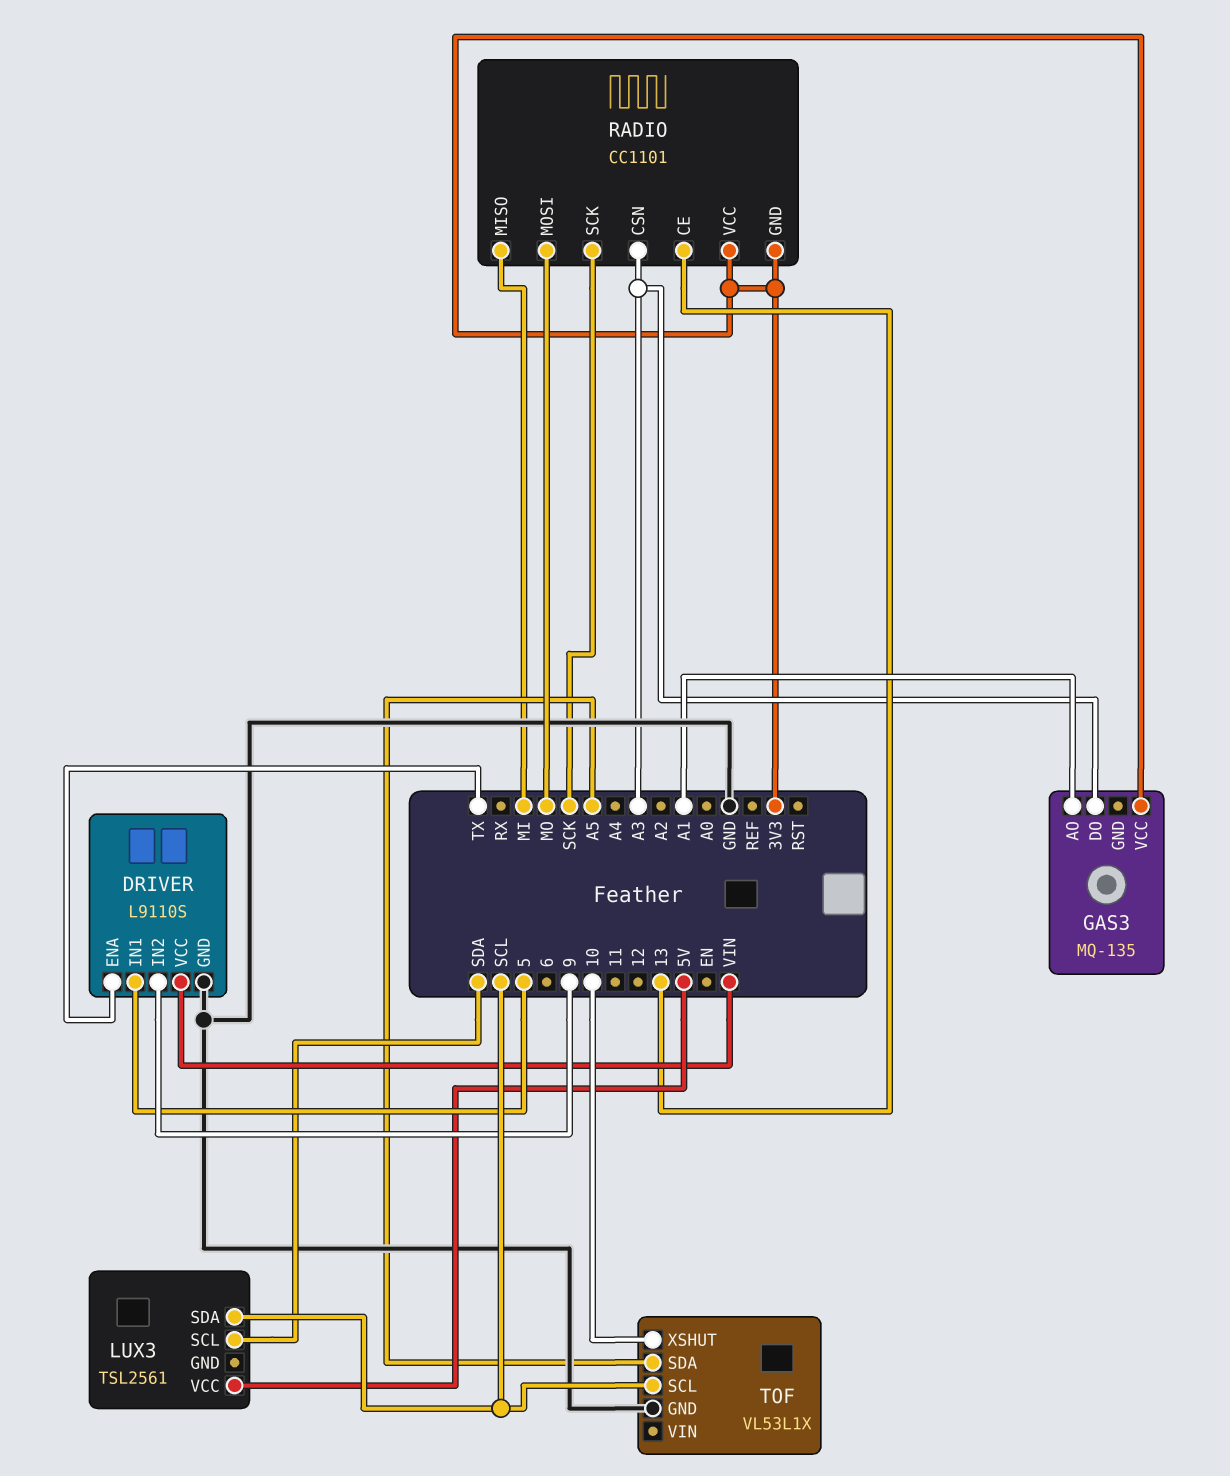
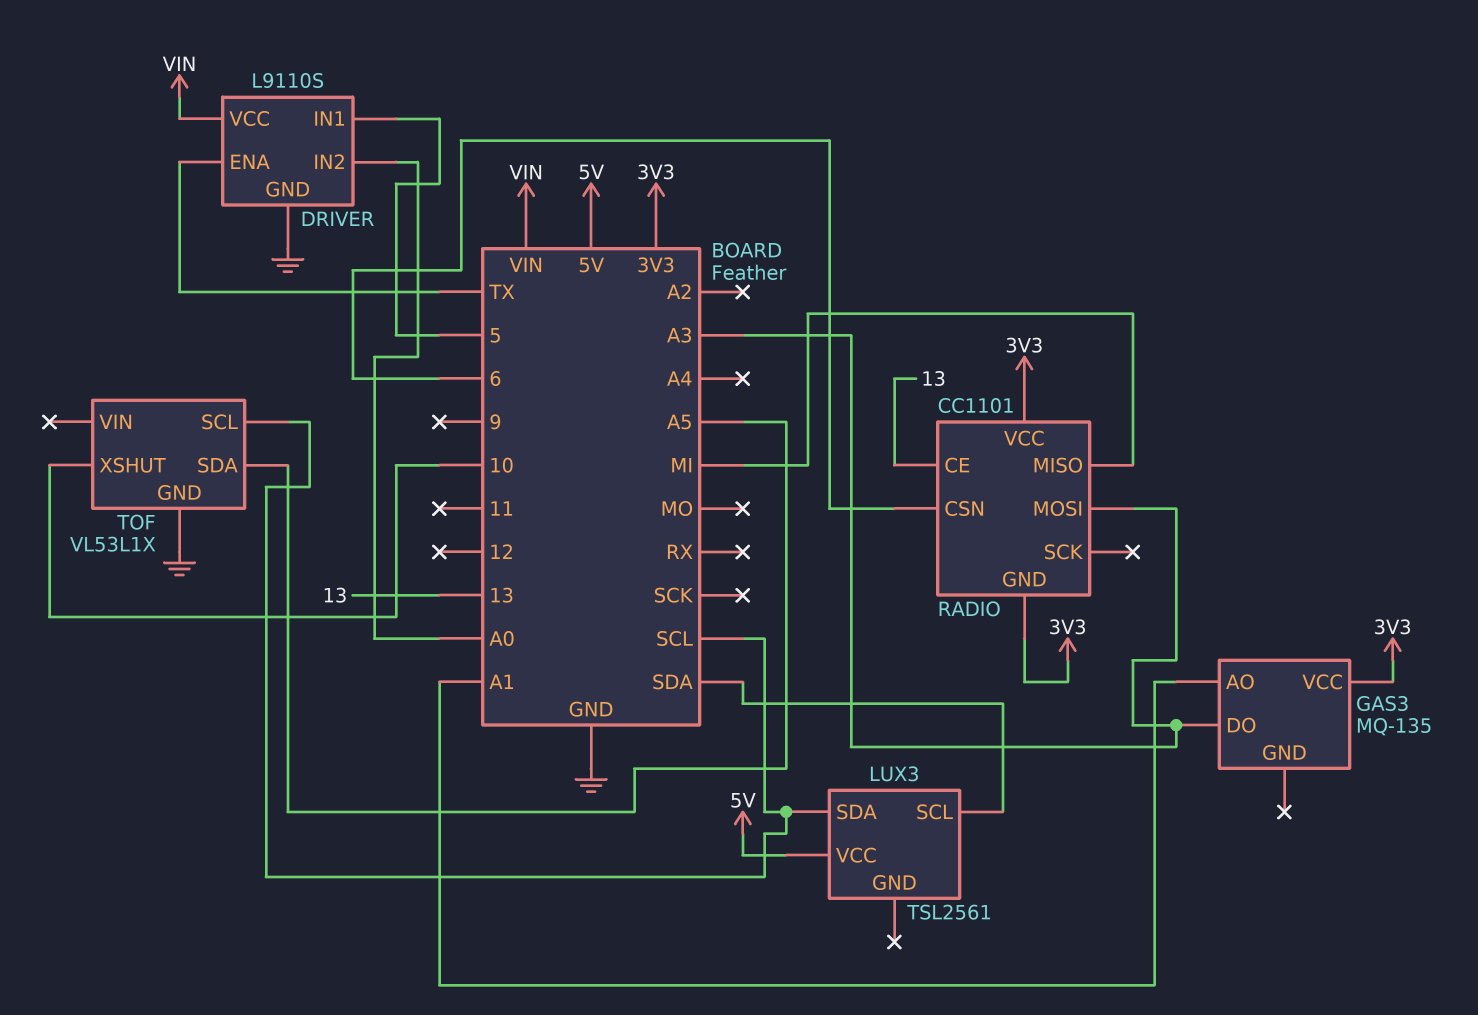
DRIVER pin IN2: 9 -> A0
RADIO pin CSN: A3 -> 6
RADIO pin MOSI: MO -> A3
RADIO pin SCK: SCK -> none

